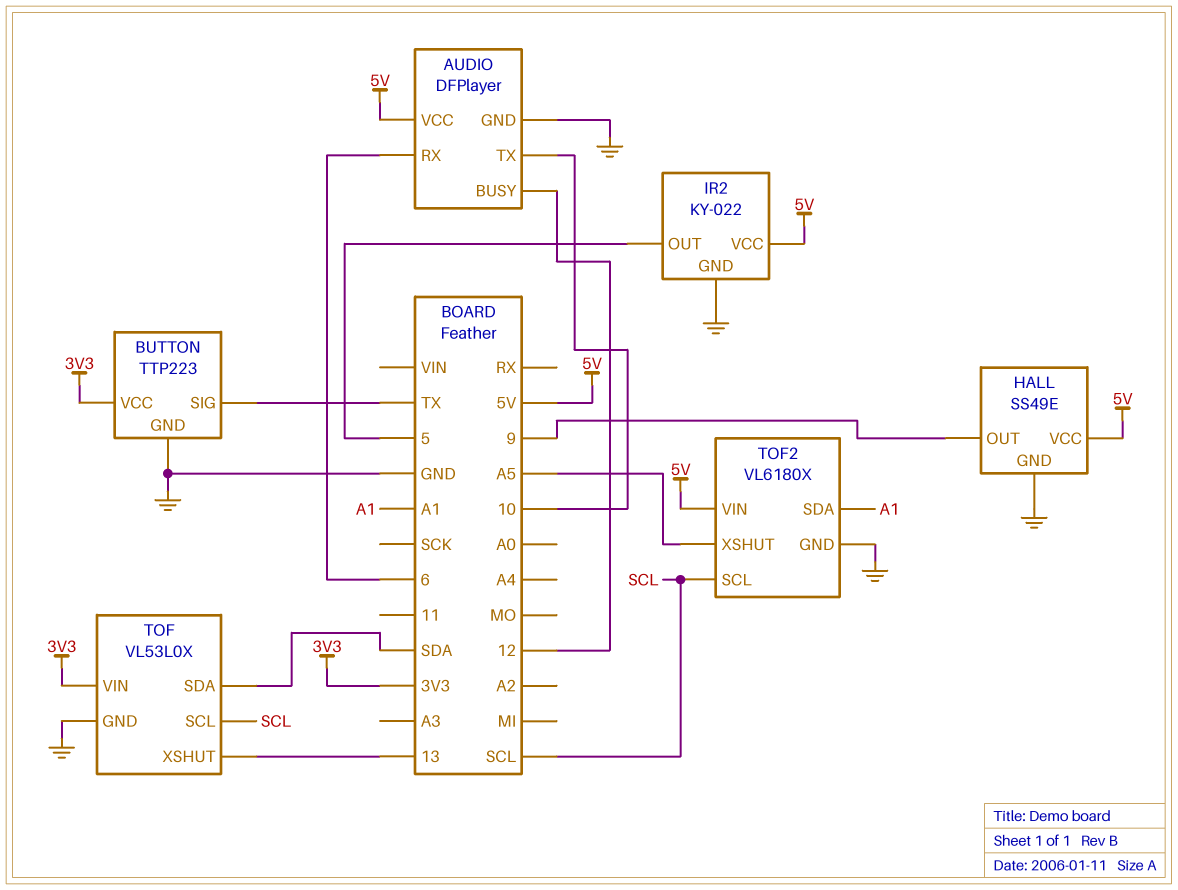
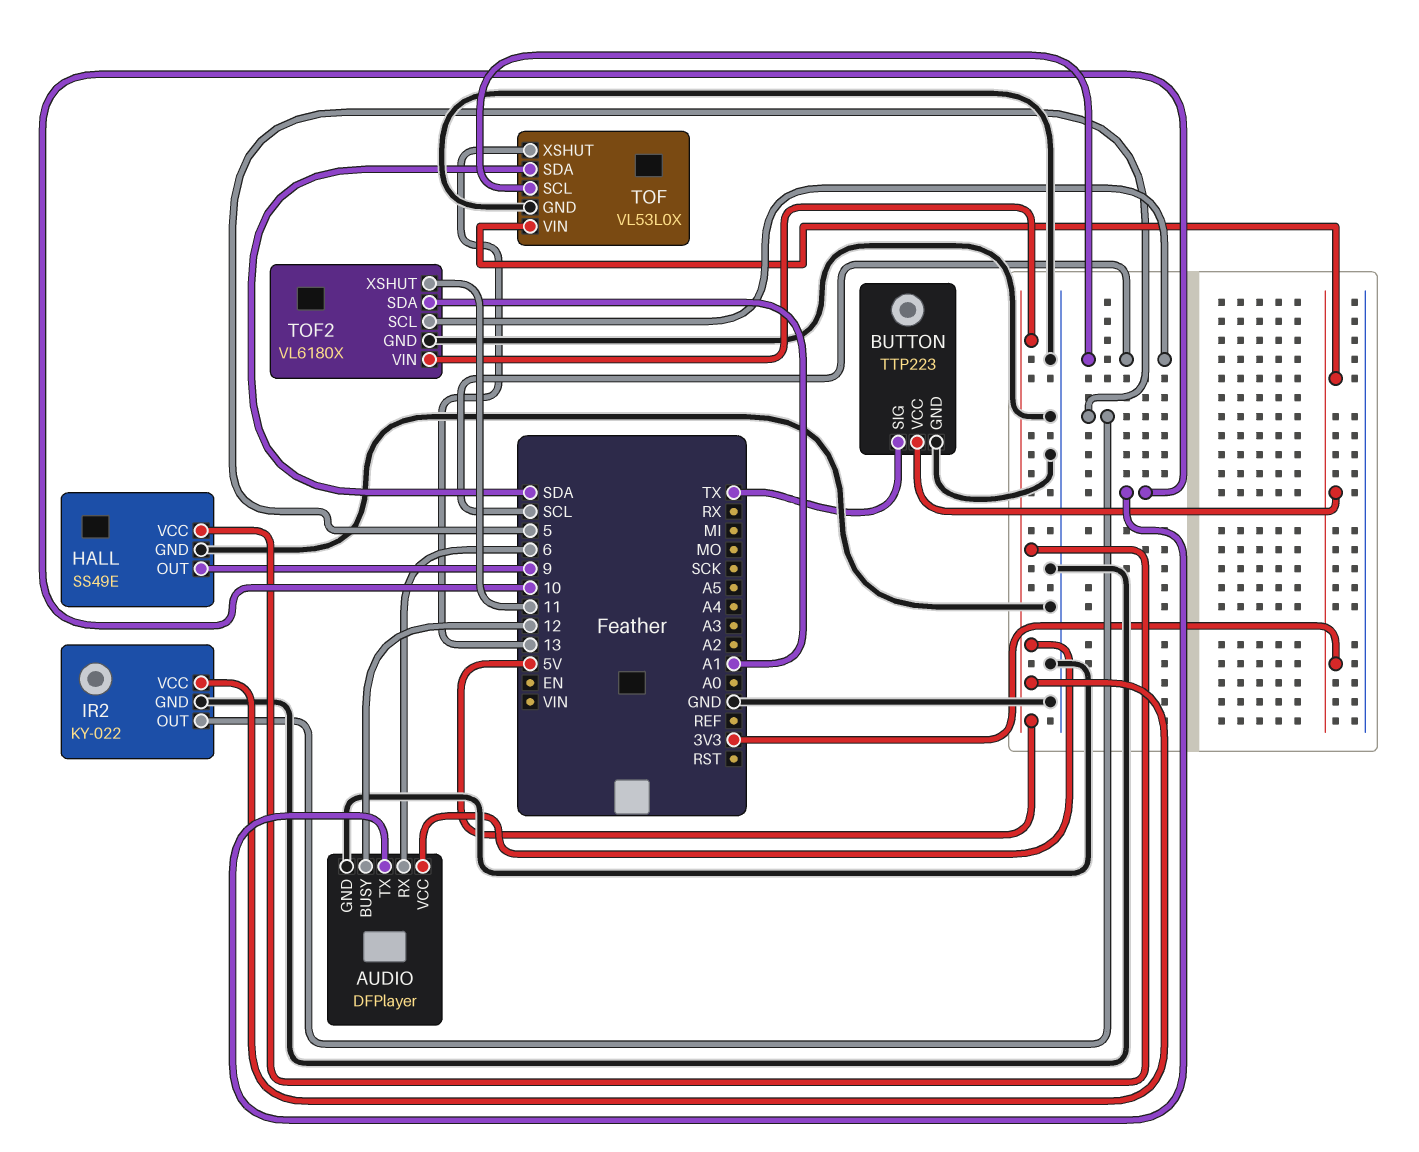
TOF2 pin XSHUT: A5 -> 11

